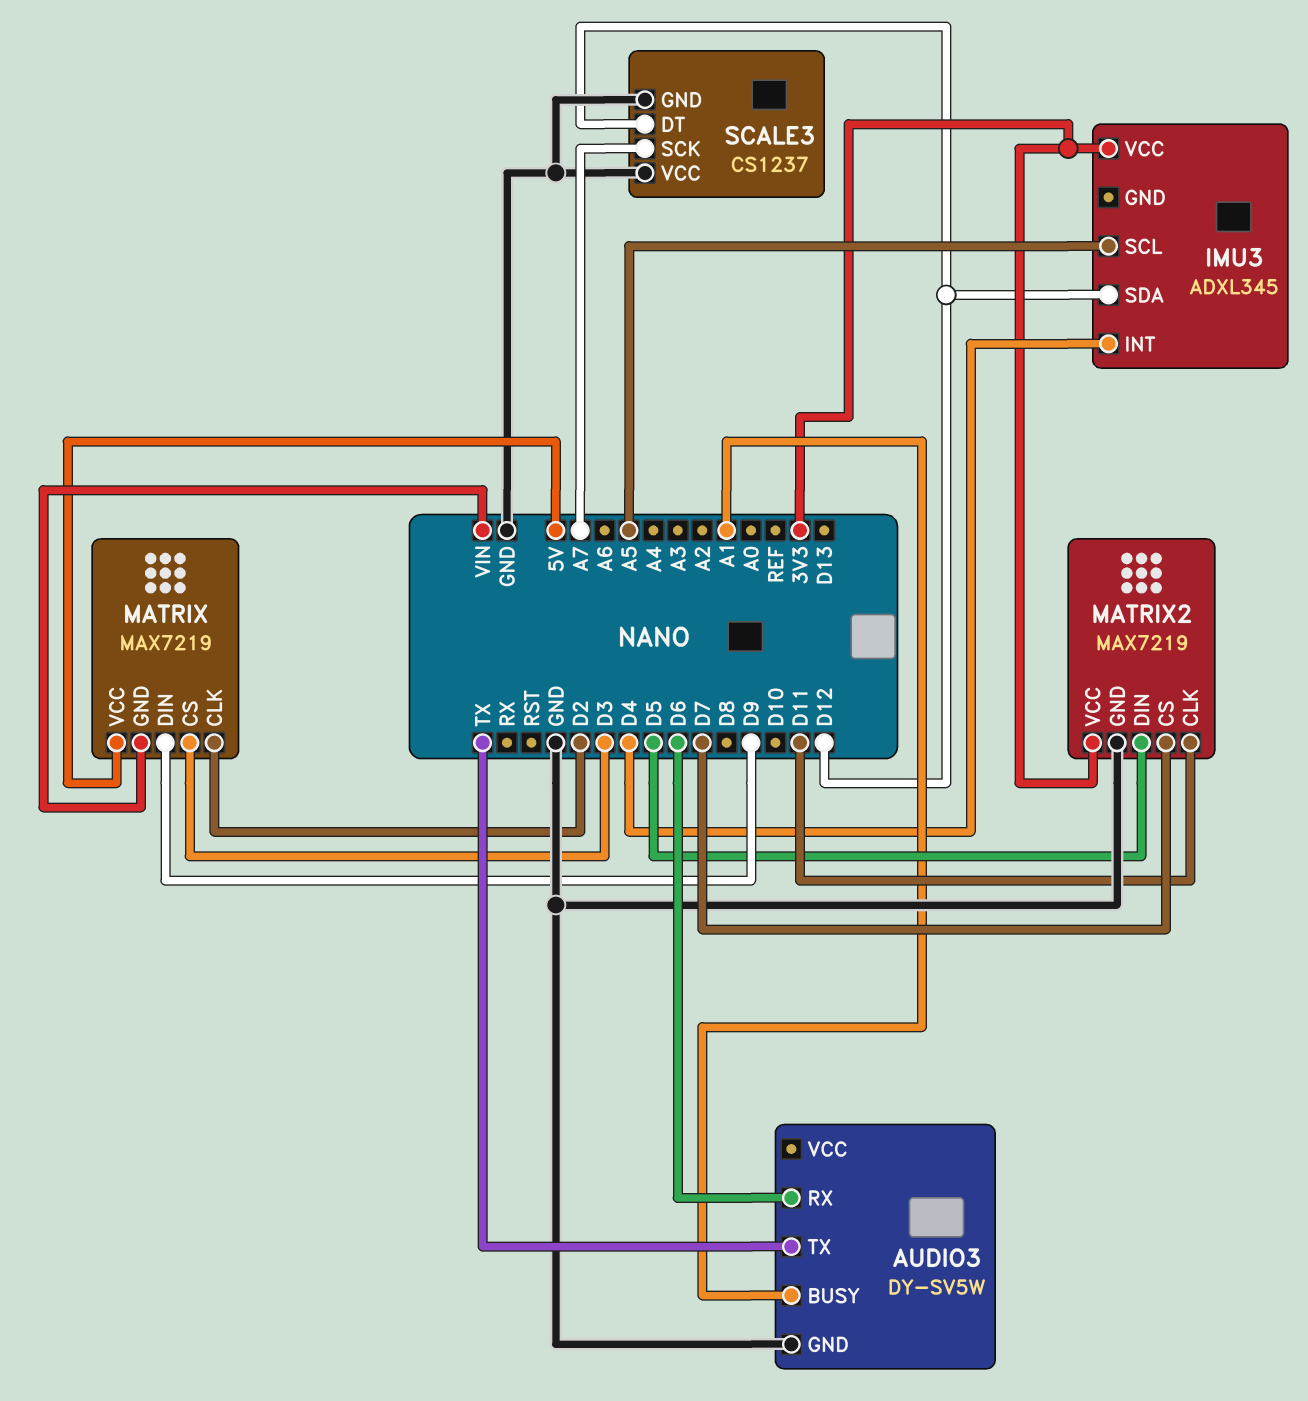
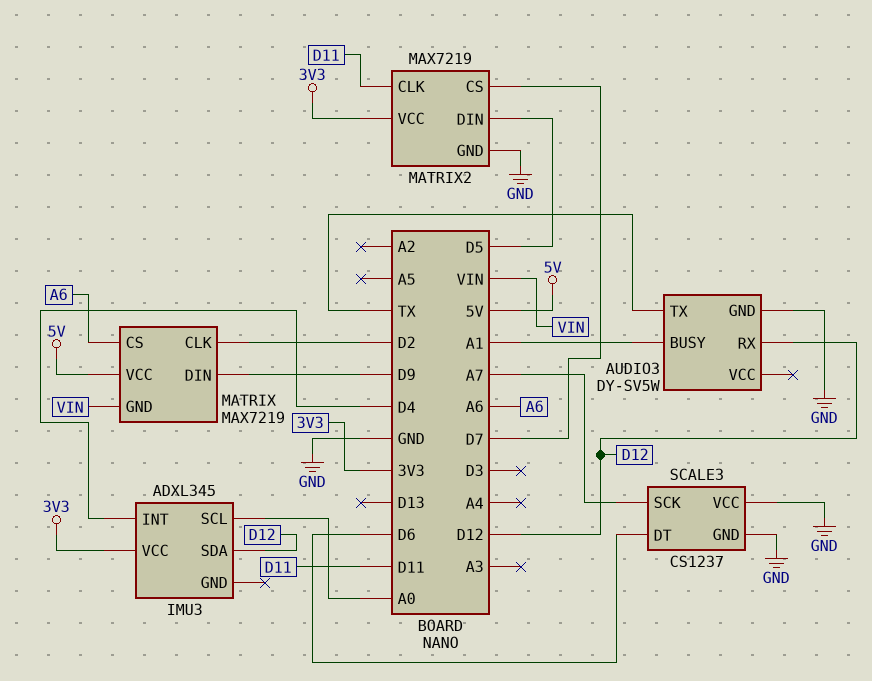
AUDIO3 pin RX: D6 -> D12
IMU3 pin SCL: A5 -> A0
MATRIX pin CS: D3 -> A6
SCALE3 pin DT: D12 -> D6

